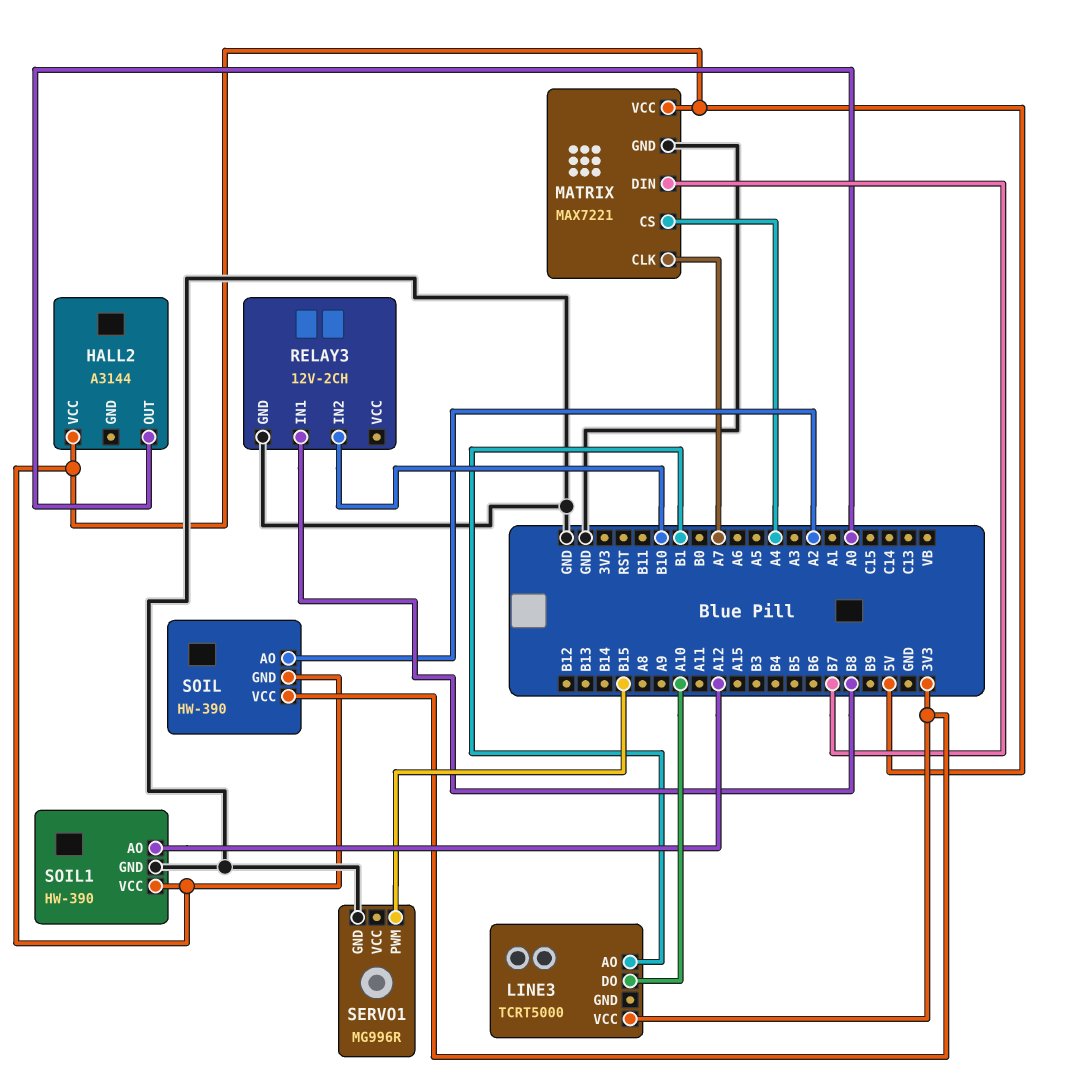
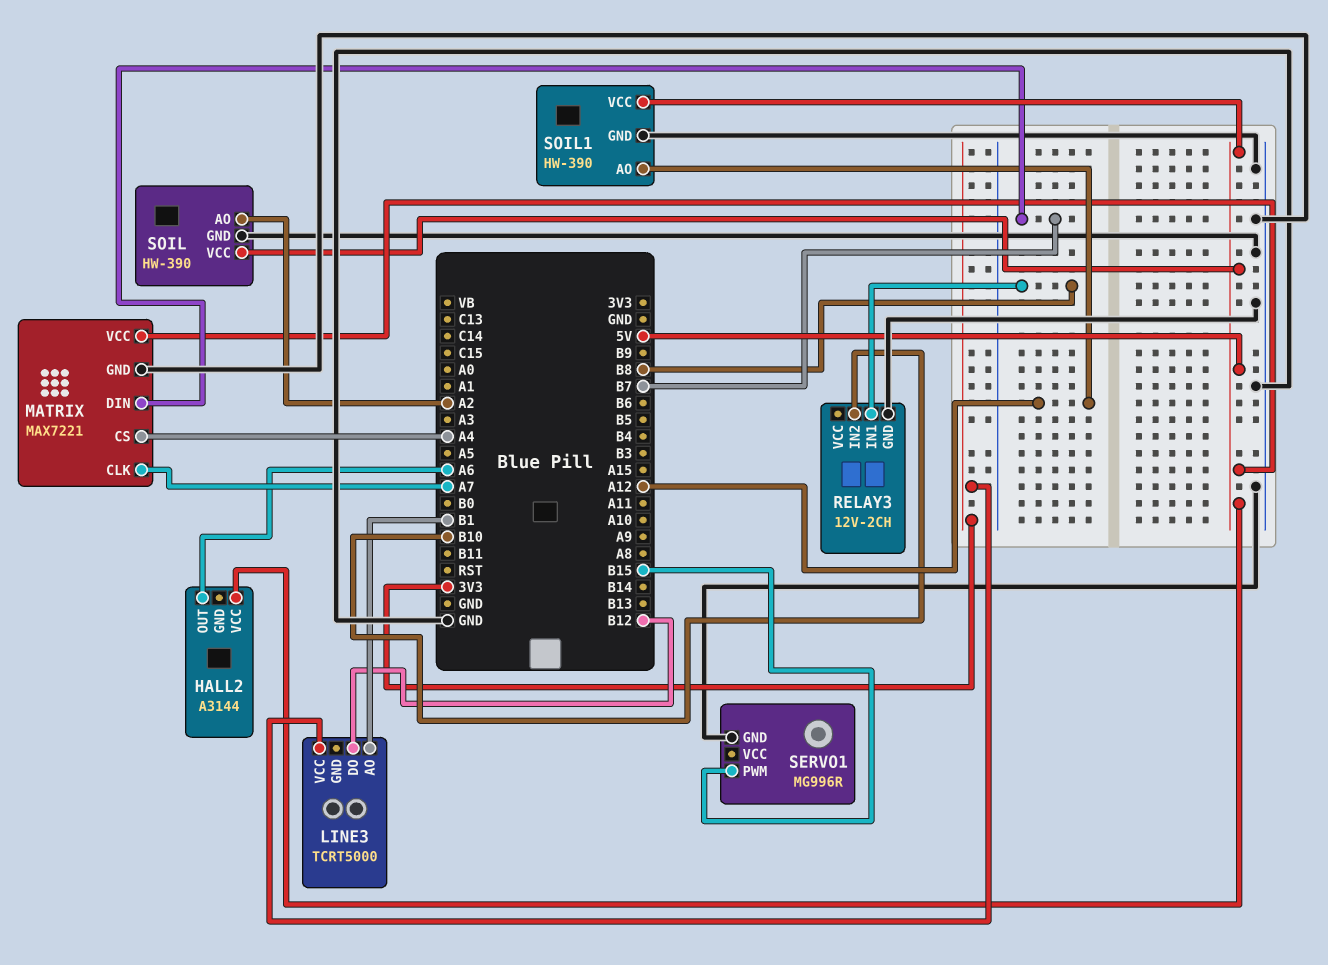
HALL2 pin OUT: A0 -> A6
LINE3 pin DO: A10 -> B12
SOIL pin GND: 5V -> GND
SOIL pin VCC: 3V3 -> 5V

